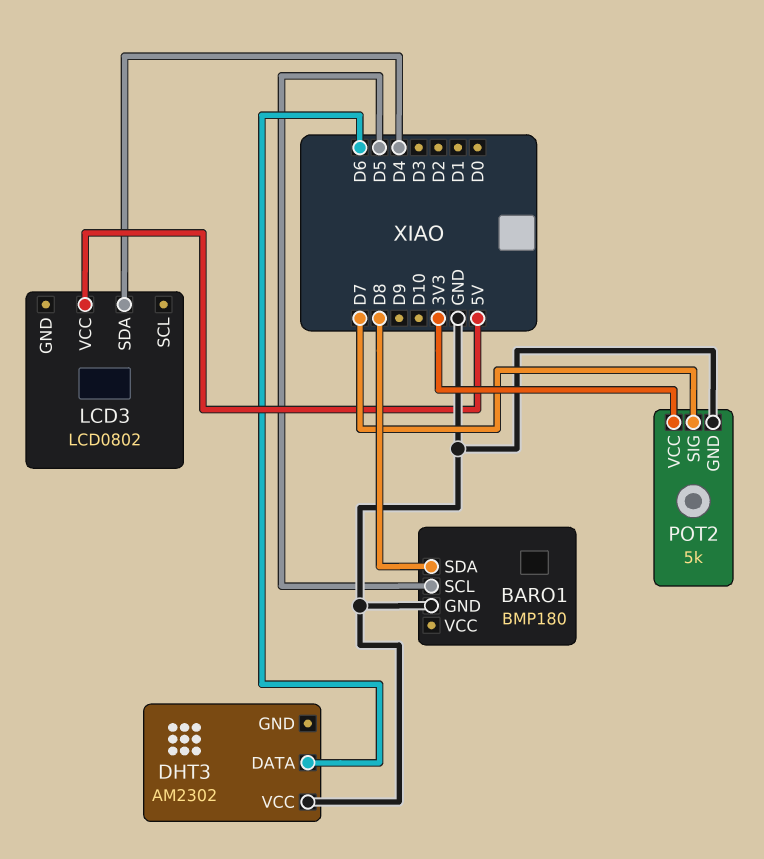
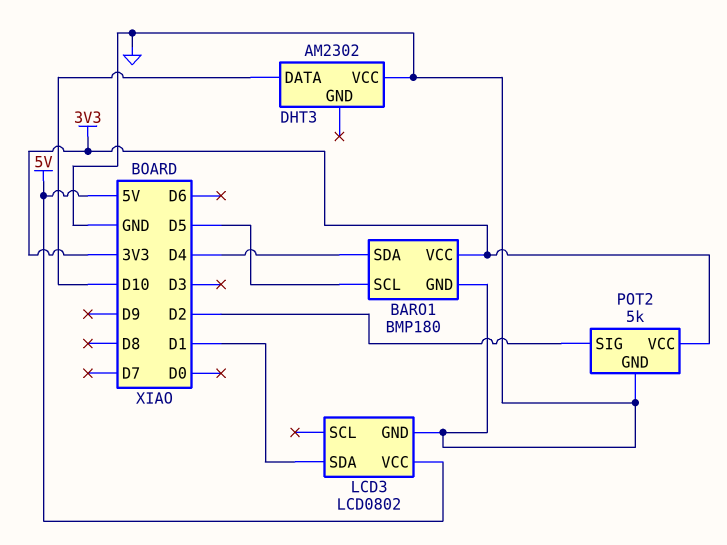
BARO1 pin SDA: D8 -> D4
BARO1 pin VCC: none -> 3V3
DHT3 pin DATA: D6 -> D10
LCD3 pin GND: none -> GND
LCD3 pin SDA: D4 -> D1
POT2 pin SIG: D7 -> D2

